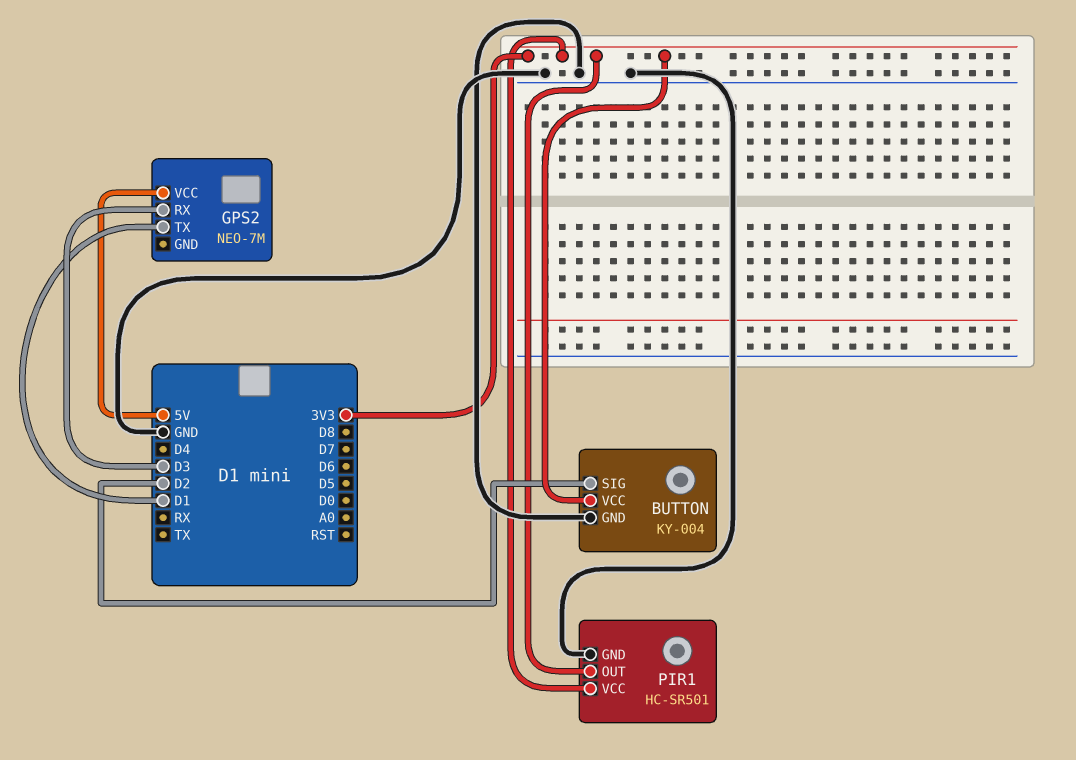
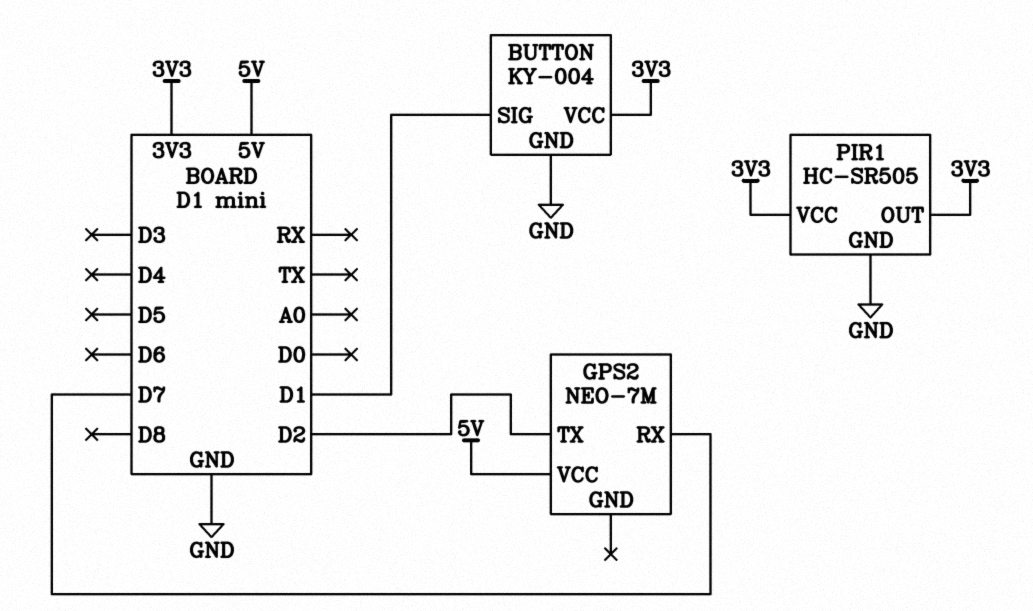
BUTTON pin SIG: D2 -> D1
GPS2 pin RX: D3 -> D7
GPS2 pin TX: D1 -> D2
PIR1: HC-SR501 -> HC-SR505

